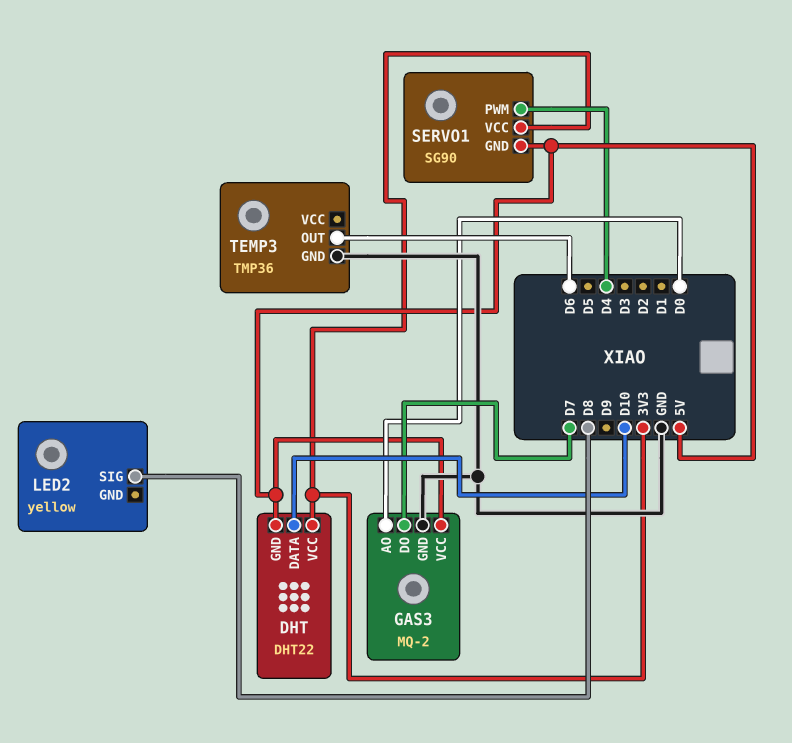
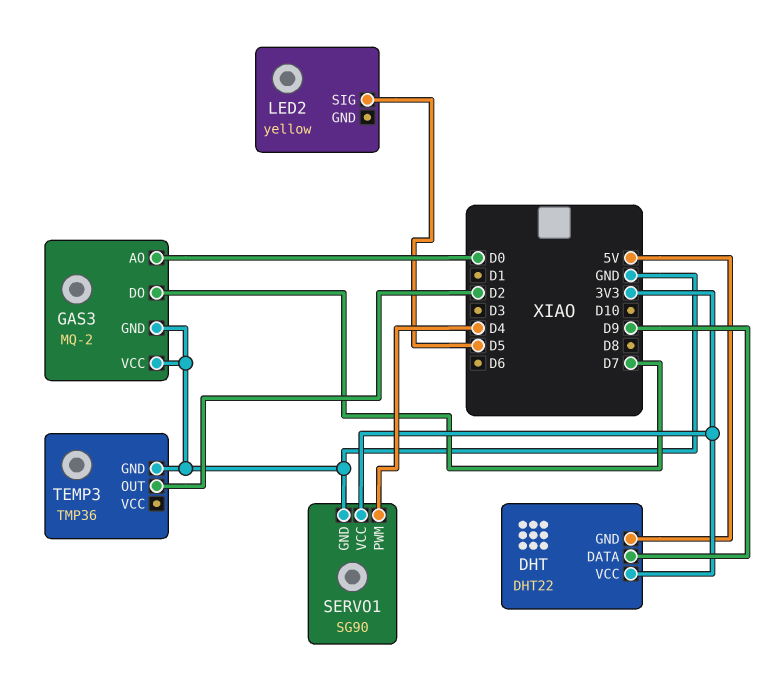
DHT pin DATA: D10 -> D9
GAS3 pin VCC: 5V -> GND
LED2 pin SIG: D8 -> D5
SERVO1 pin GND: 5V -> GND
TEMP3 pin OUT: D6 -> D2

